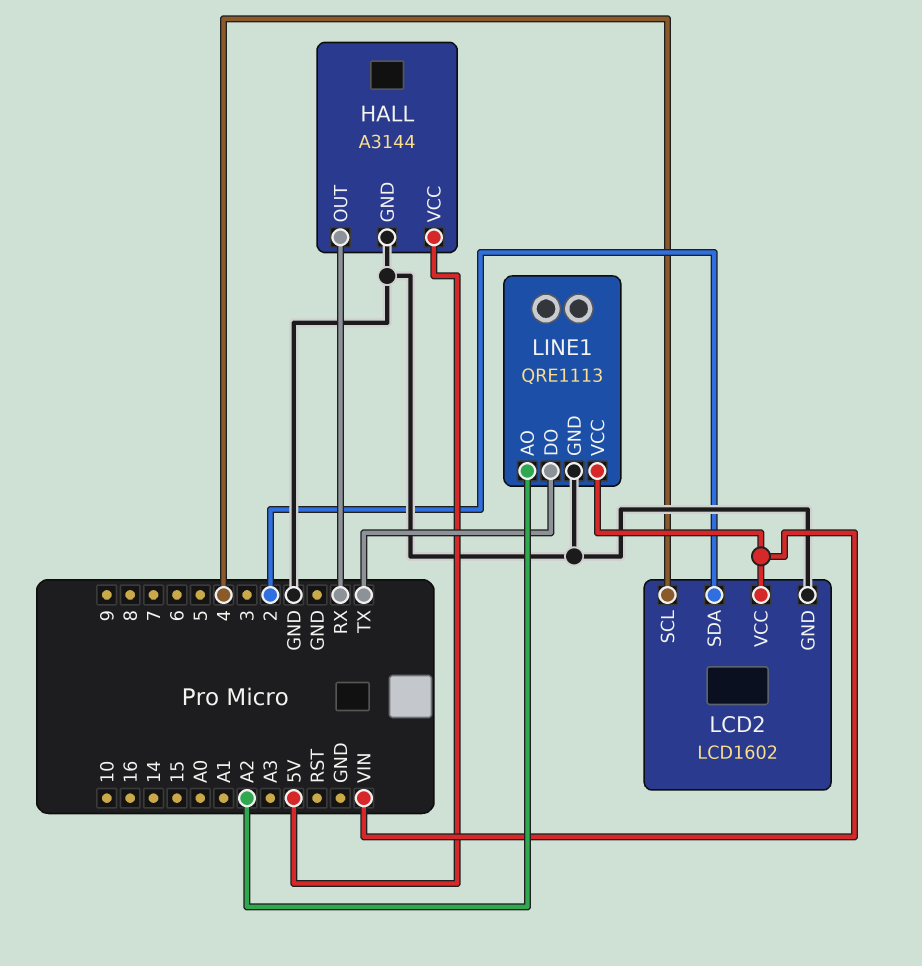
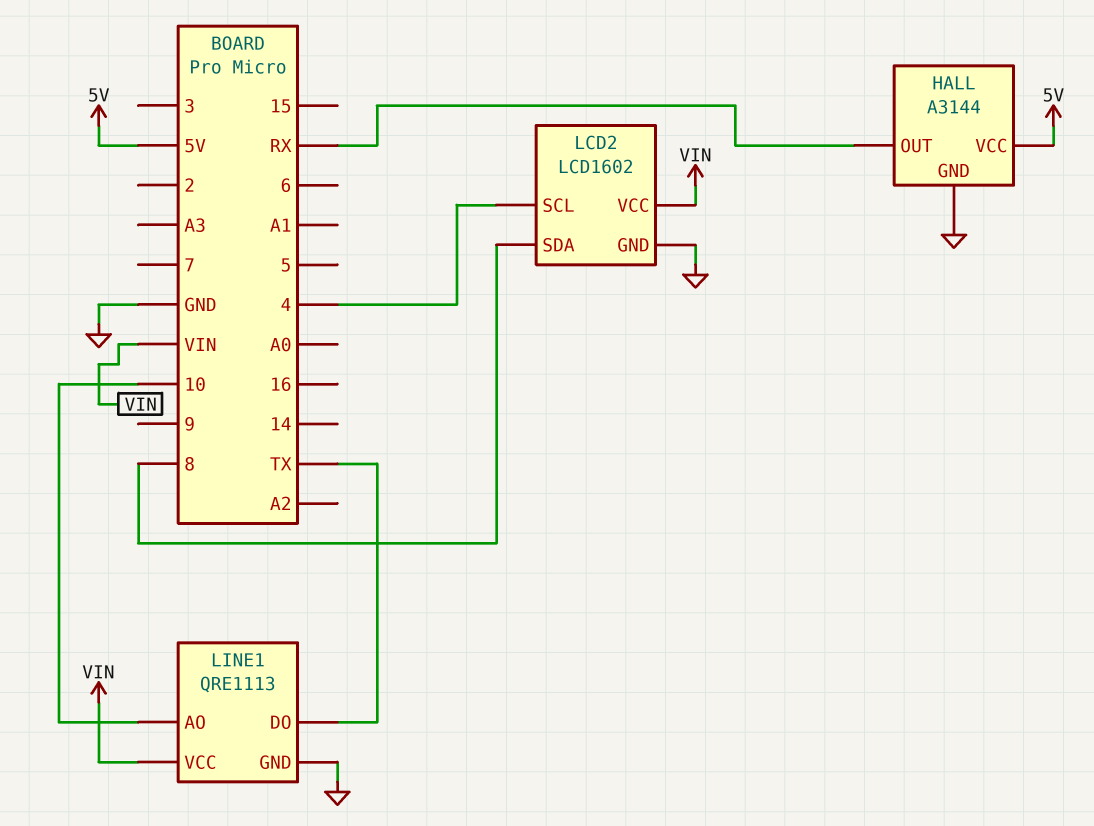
LCD2 pin SDA: 2 -> 8
LINE1 pin AO: A2 -> 10

